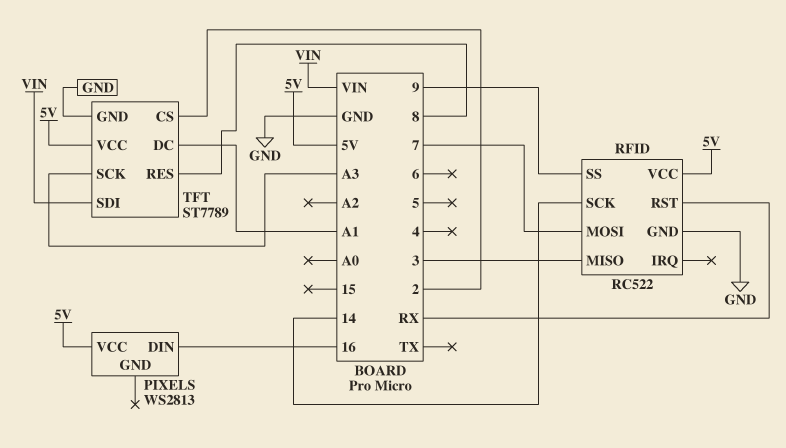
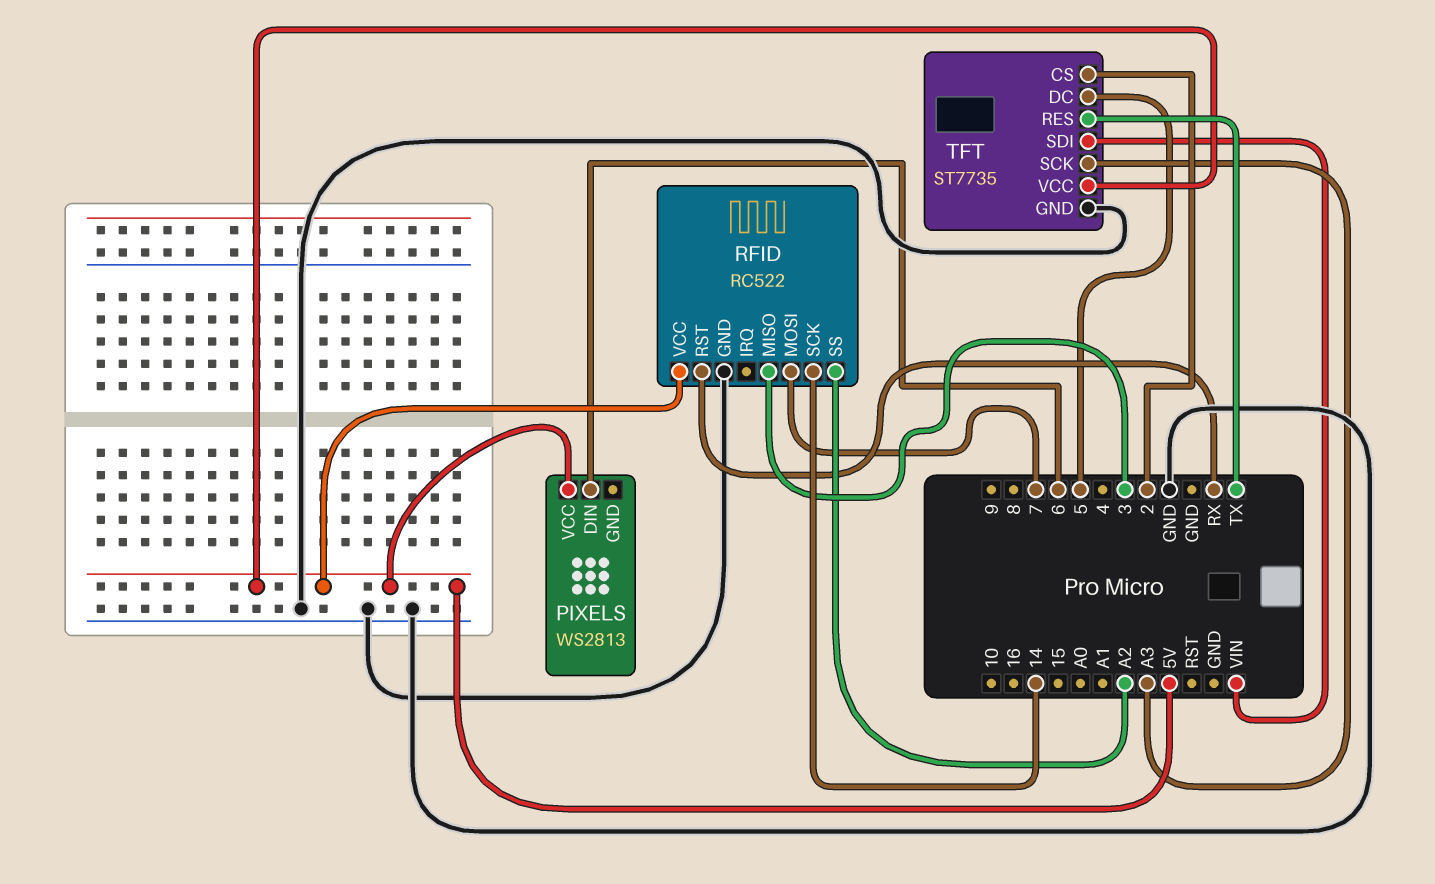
PIXELS pin DIN: 16 -> 6
RFID pin SS: 9 -> A2
TFT: ST7789 -> ST7735
TFT pin DC: A1 -> 5
TFT pin RES: 8 -> TX

